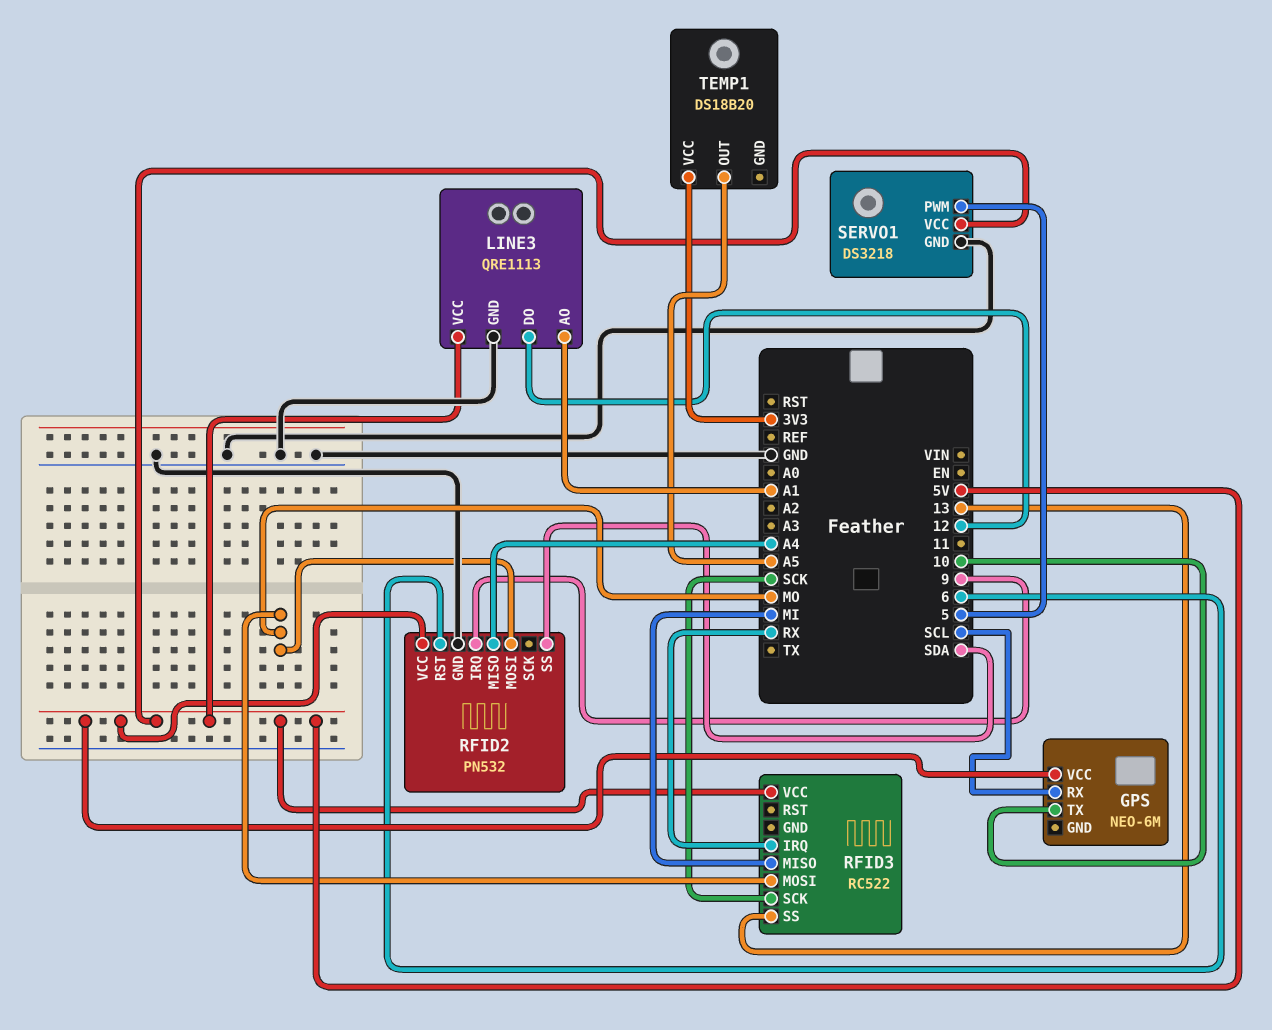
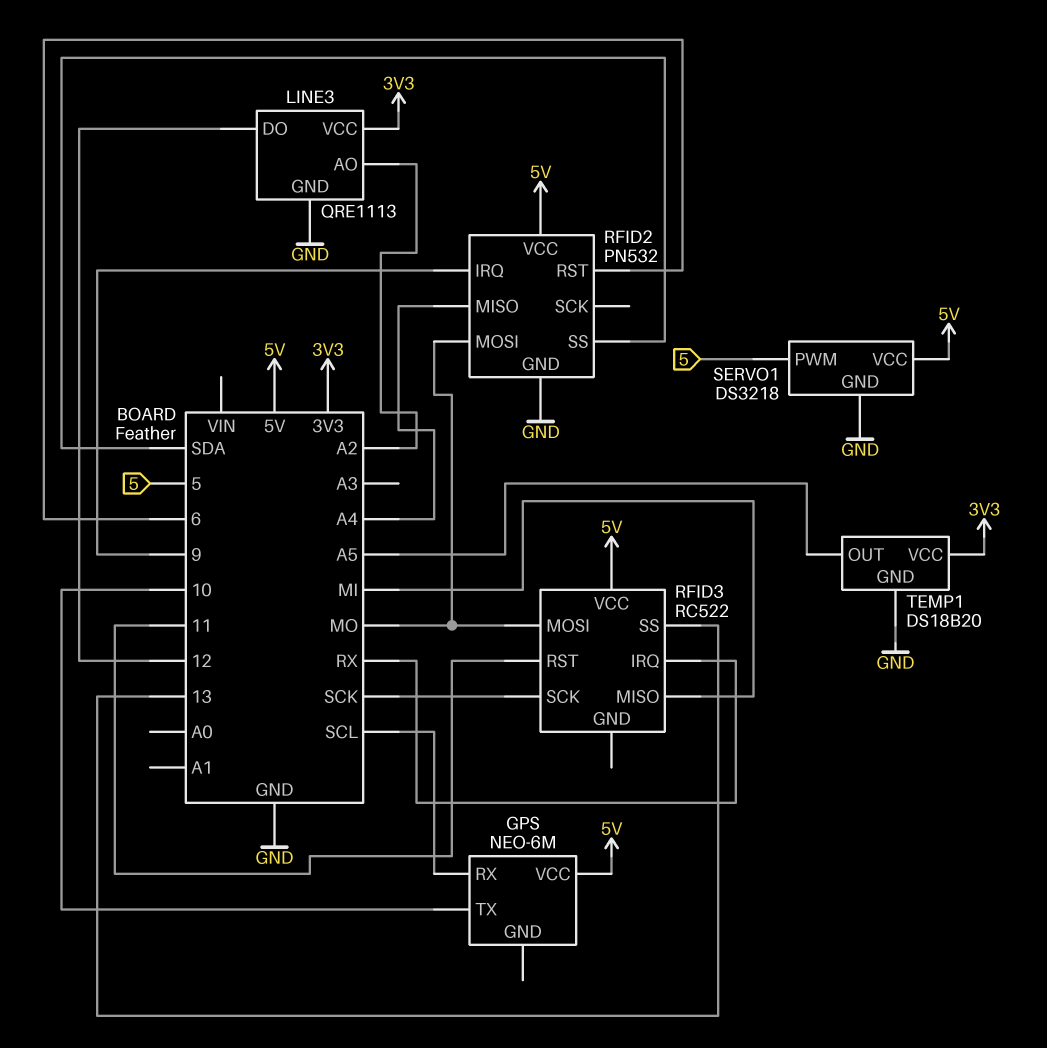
LINE3 pin AO: A1 -> A2
LINE3 pin VCC: 5V -> 3V3
RFID3 pin RST: none -> 11
TEMP1 pin GND: none -> GND

